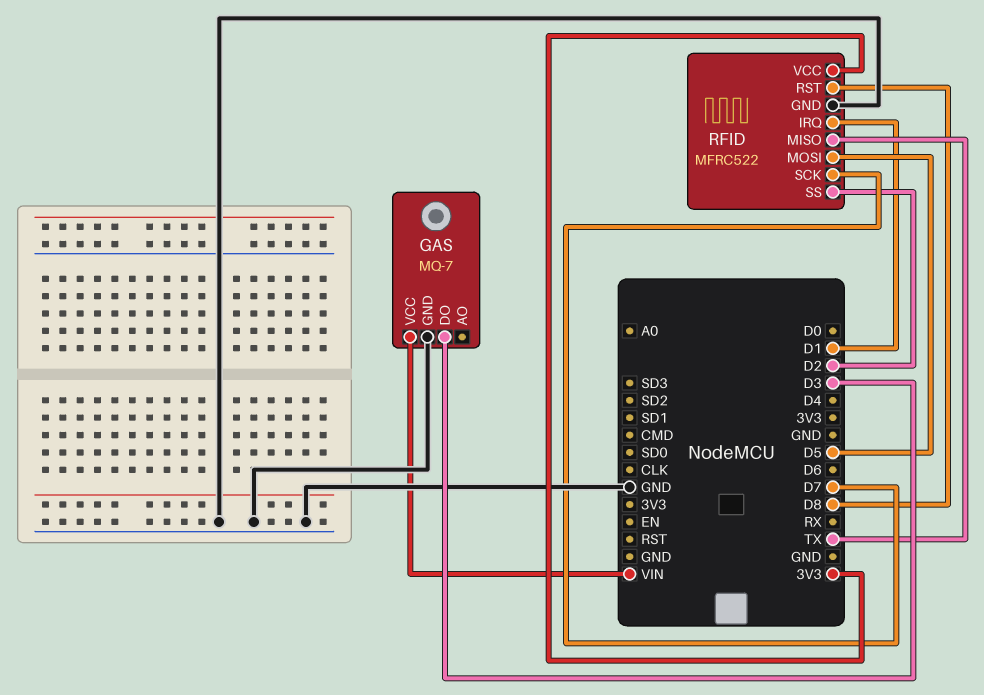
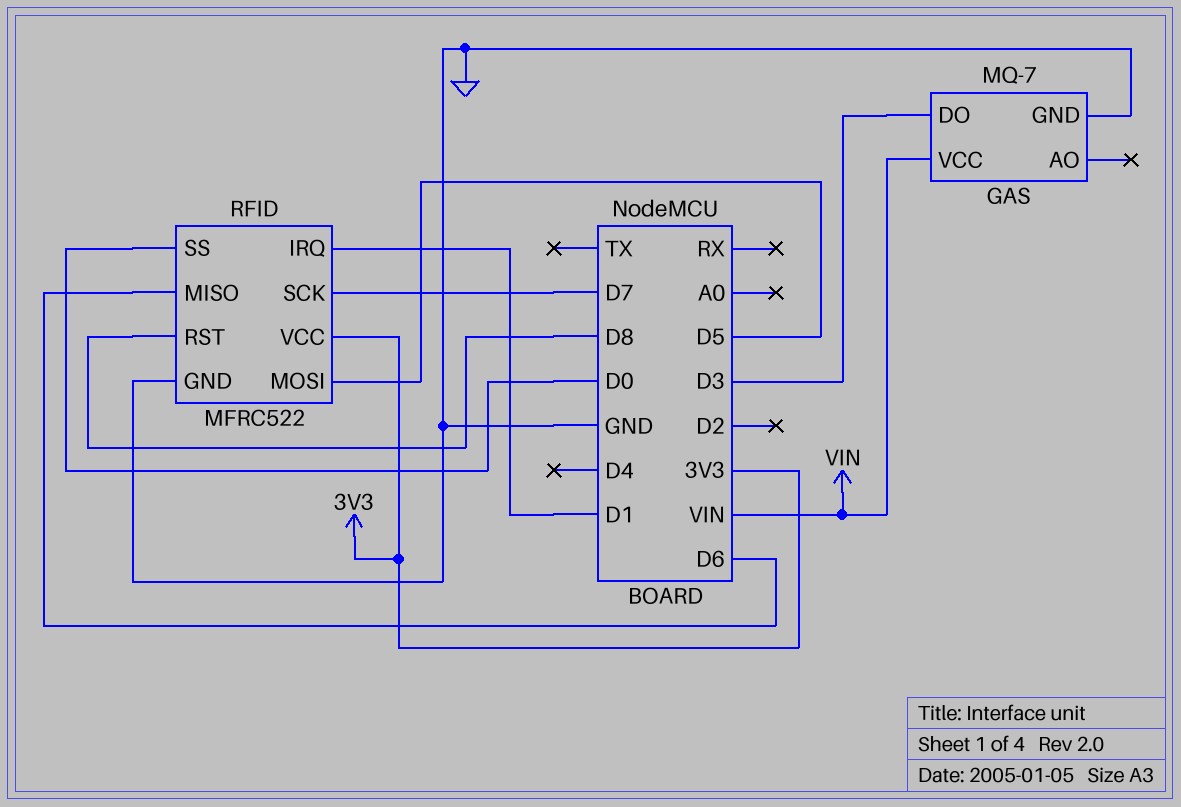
RFID pin MISO: TX -> D6
RFID pin SS: D2 -> D0

